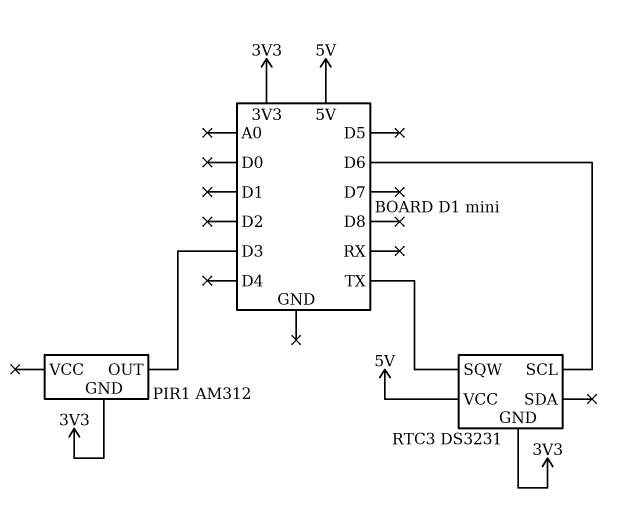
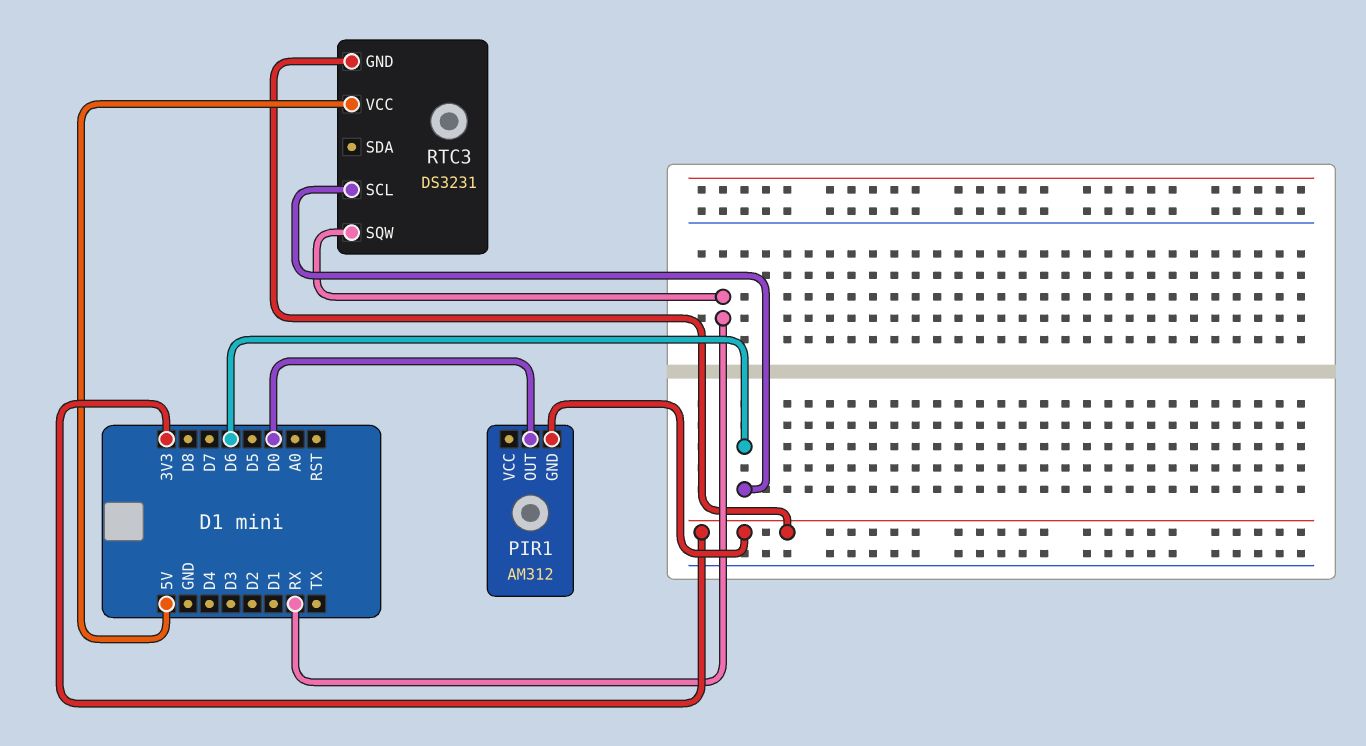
PIR1 pin OUT: D3 -> D0
RTC3 pin SQW: TX -> RX

